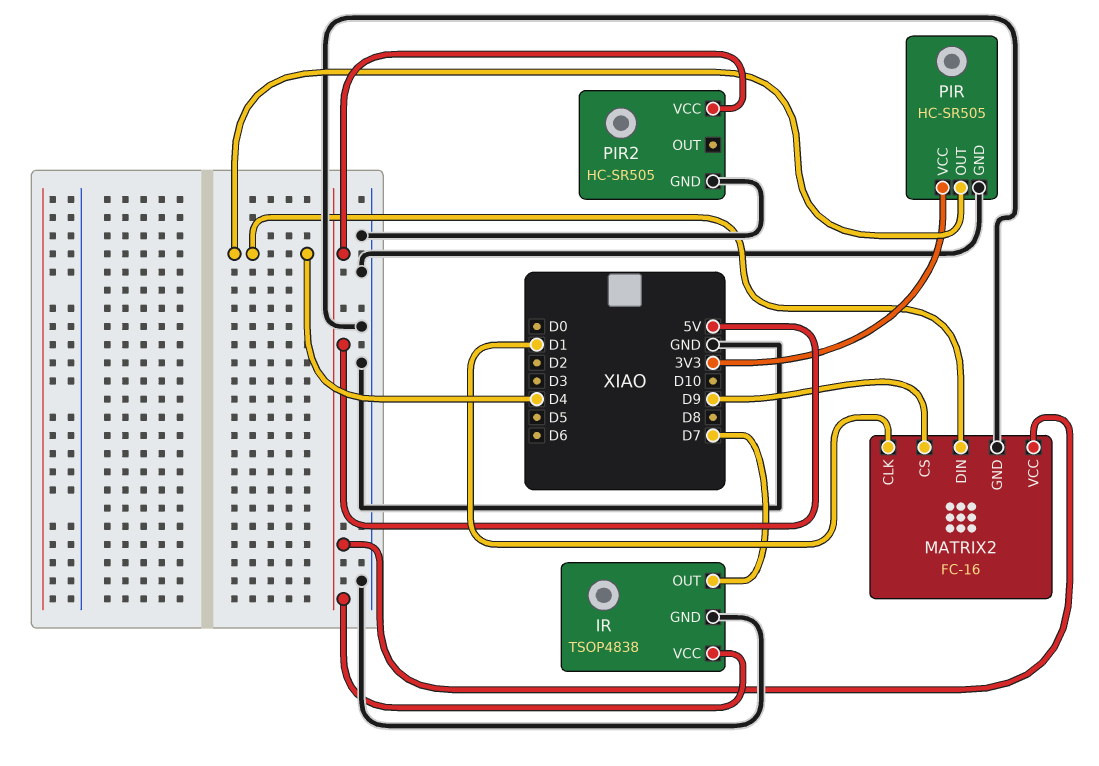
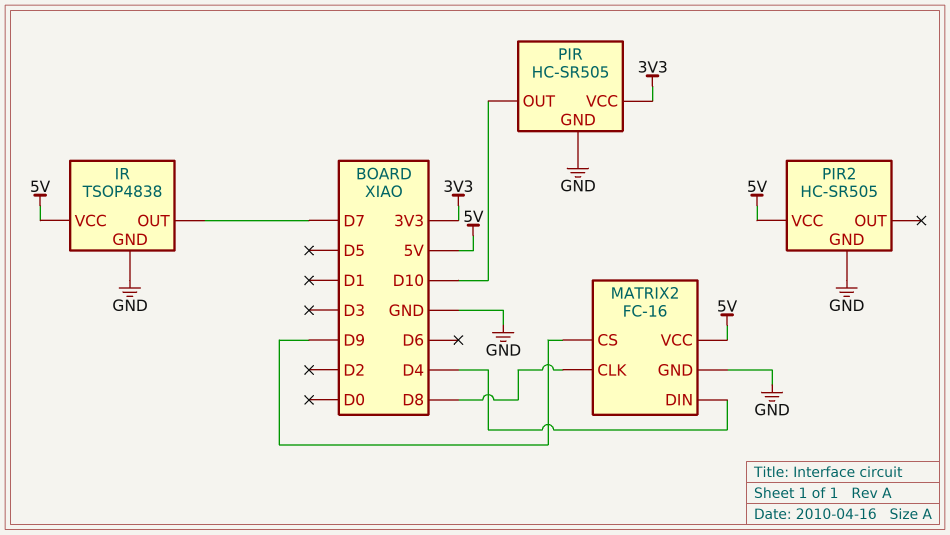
MATRIX2 pin CLK: D1 -> D8
PIR pin OUT: D4 -> D10

